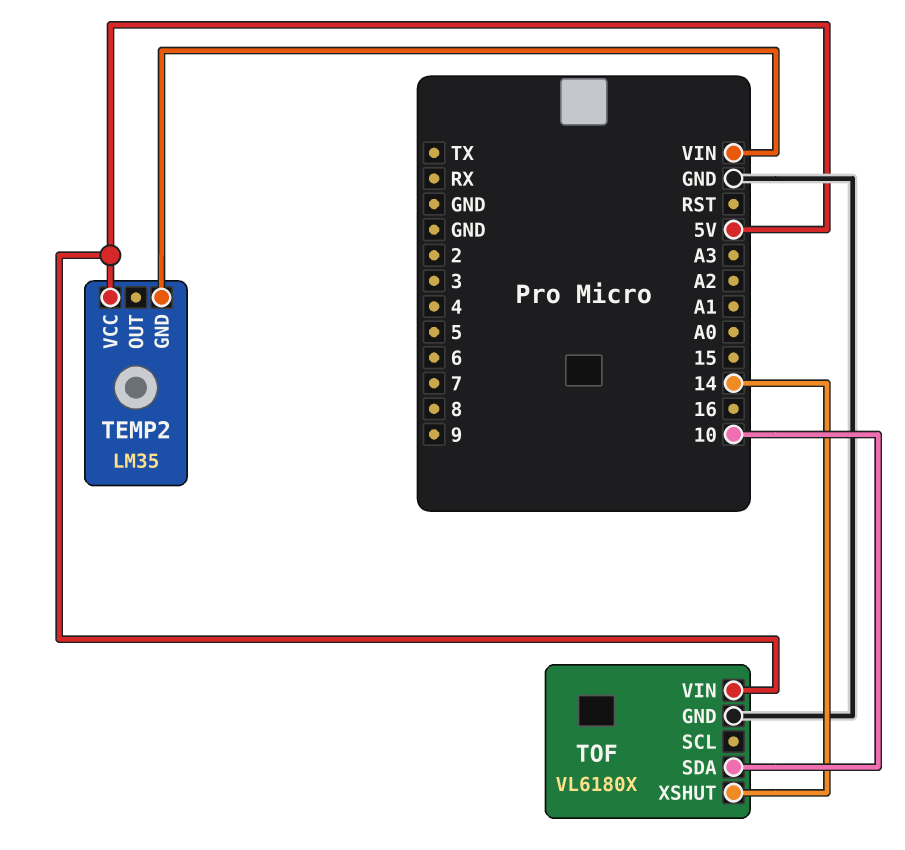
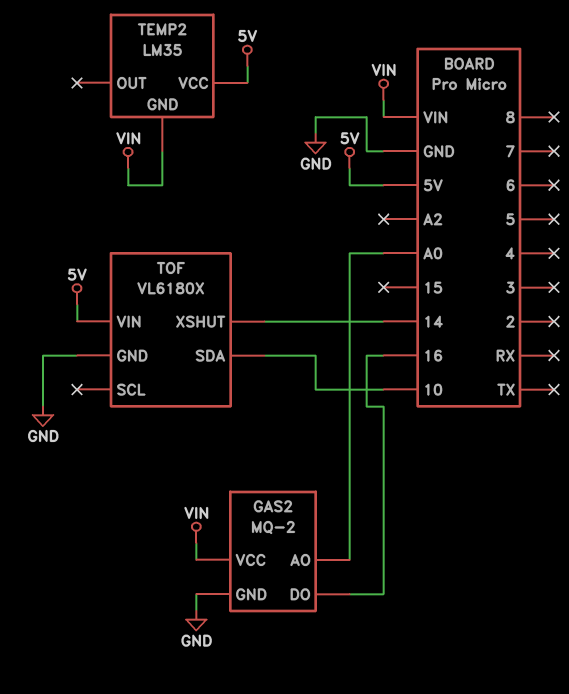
GAS2: none -> MQ-2
GAS2 pin AO: none -> A0
GAS2 pin DO: none -> 16
GAS2 pin GND: none -> GND
GAS2 pin VCC: none -> VIN

